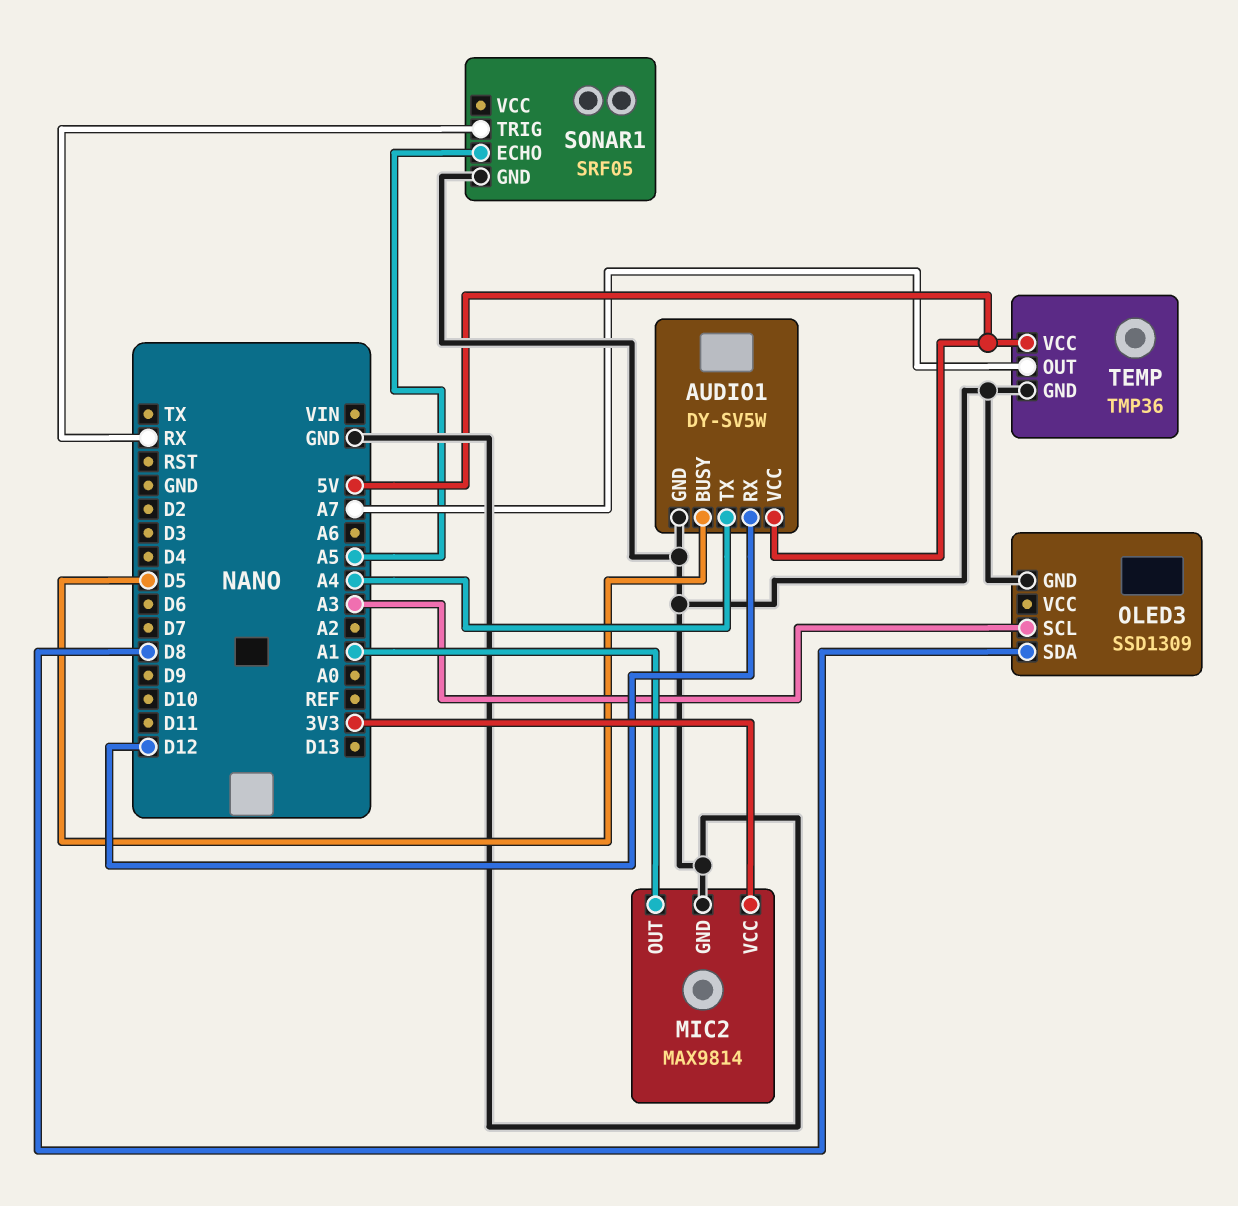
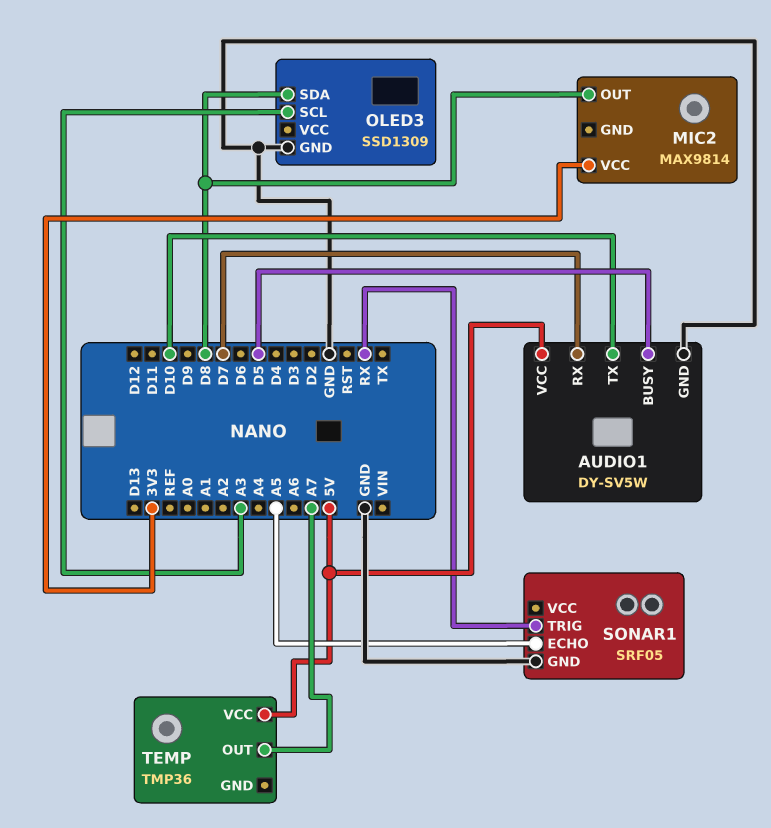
AUDIO1 pin RX: D12 -> D7
AUDIO1 pin TX: A4 -> D10
MIC2 pin GND: GND -> none
MIC2 pin OUT: A1 -> D8
TEMP pin GND: GND -> none

